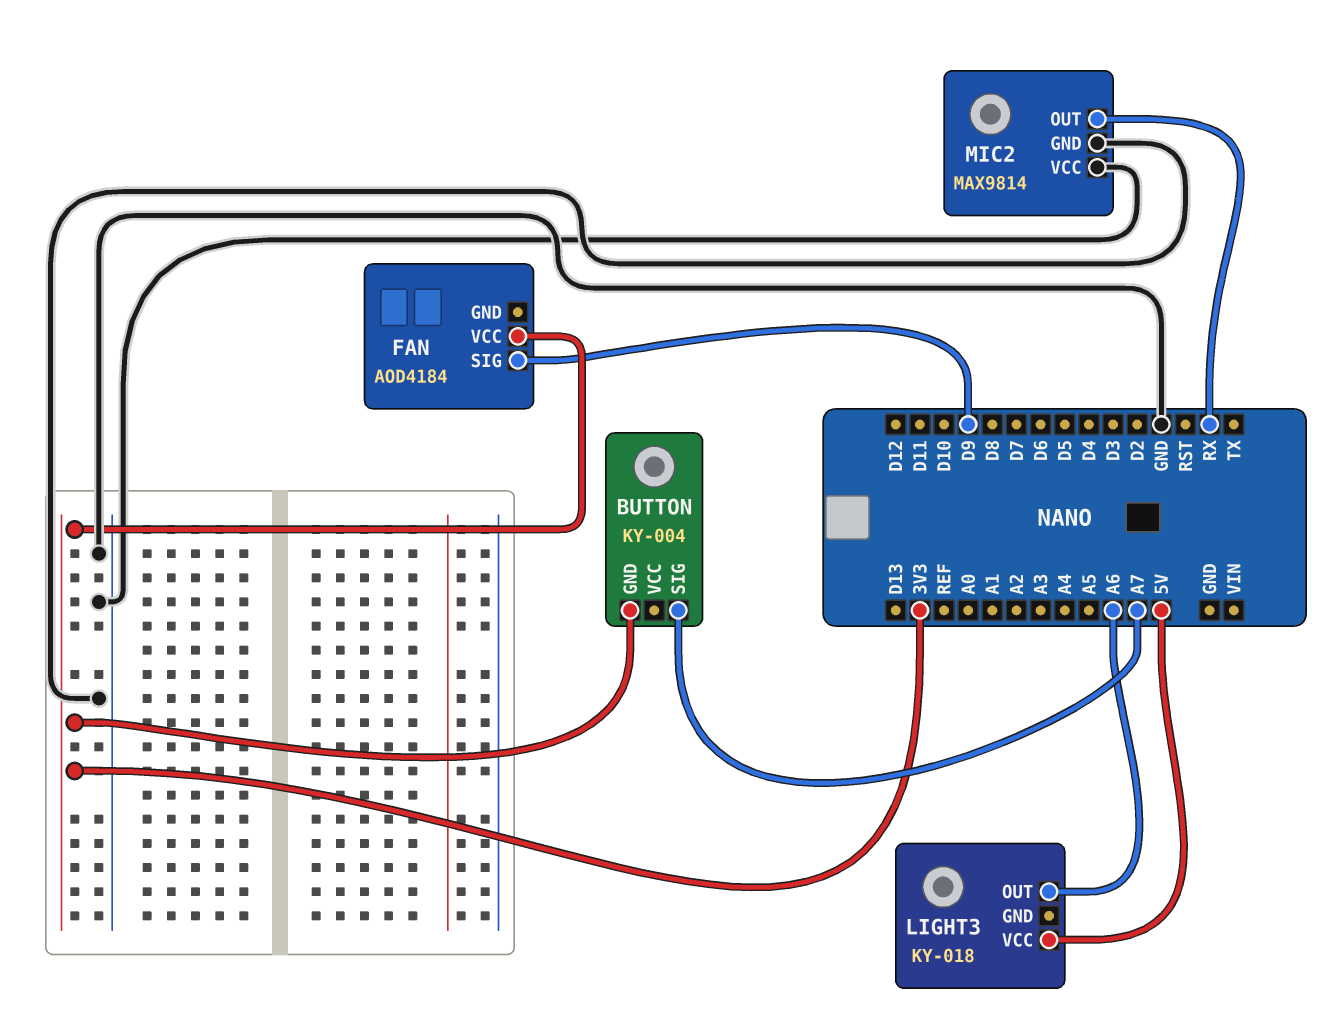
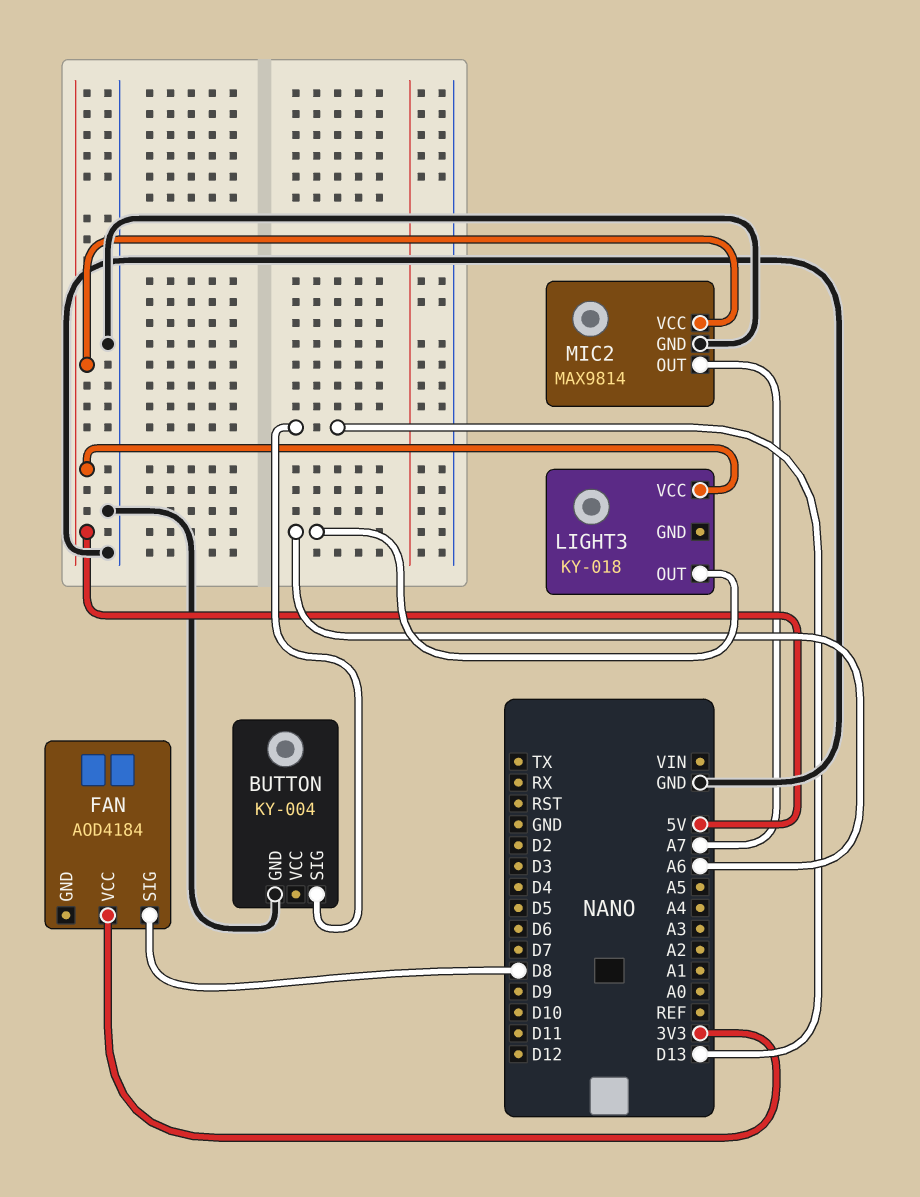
BUTTON pin GND: 3V3 -> GND
BUTTON pin SIG: A7 -> D13
FAN pin SIG: D9 -> D8
MIC2 pin OUT: RX -> A7
MIC2 pin VCC: GND -> 5V

